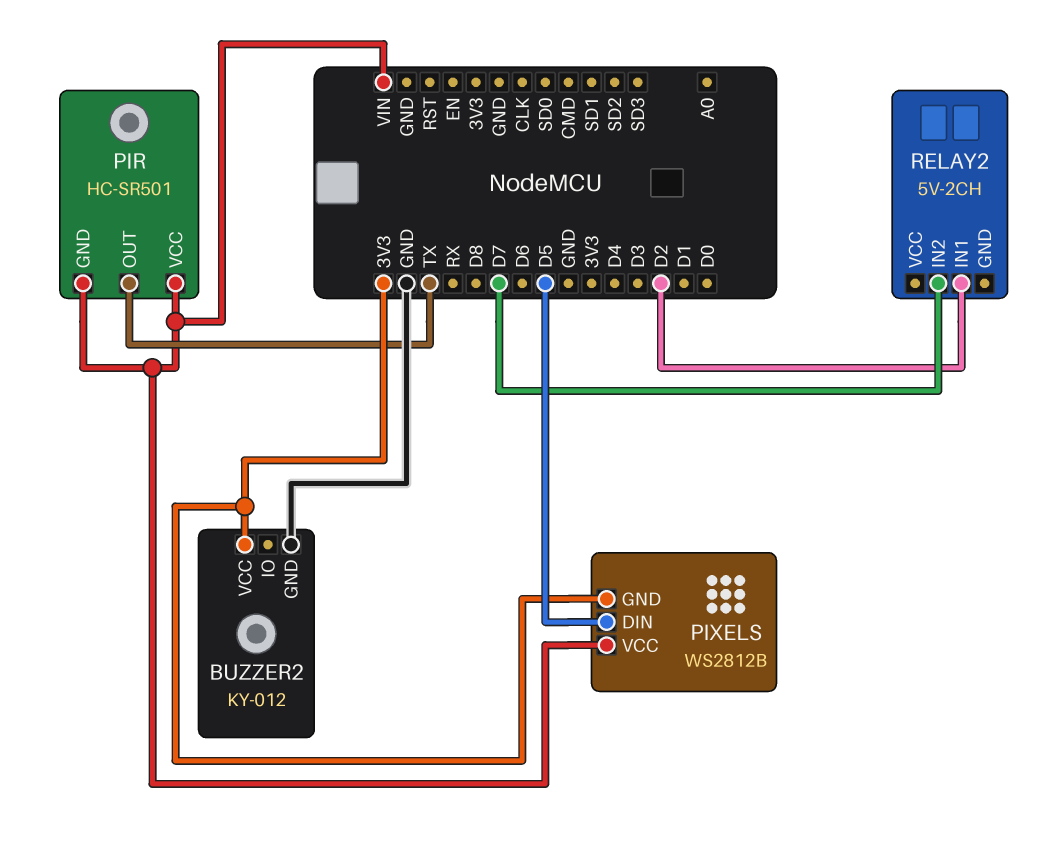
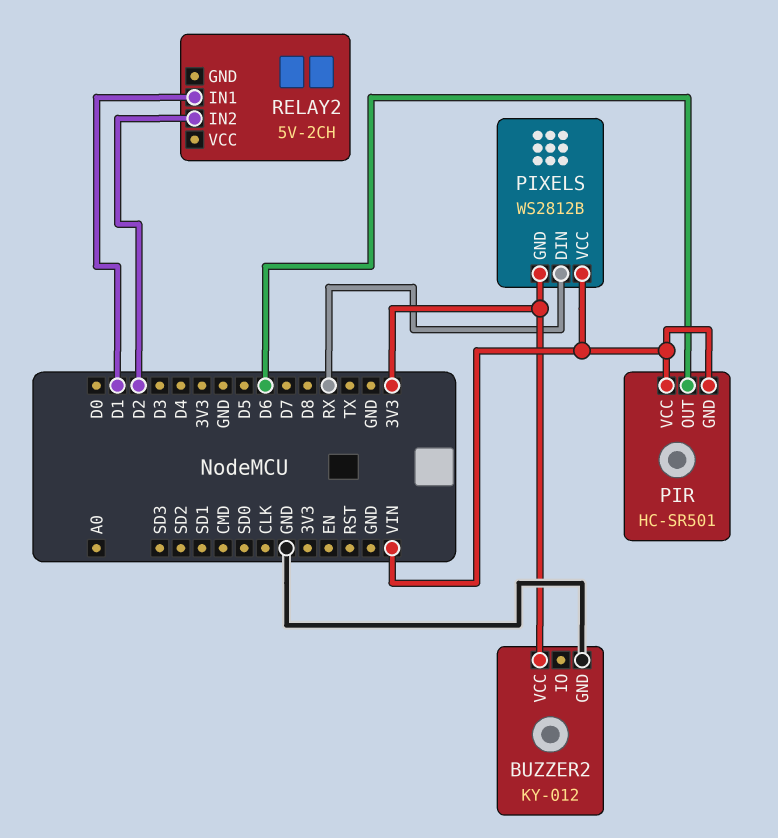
PIR pin OUT: TX -> D6
PIXELS pin DIN: D5 -> RX
RELAY2 pin IN1: D2 -> D1
RELAY2 pin IN2: D7 -> D2

